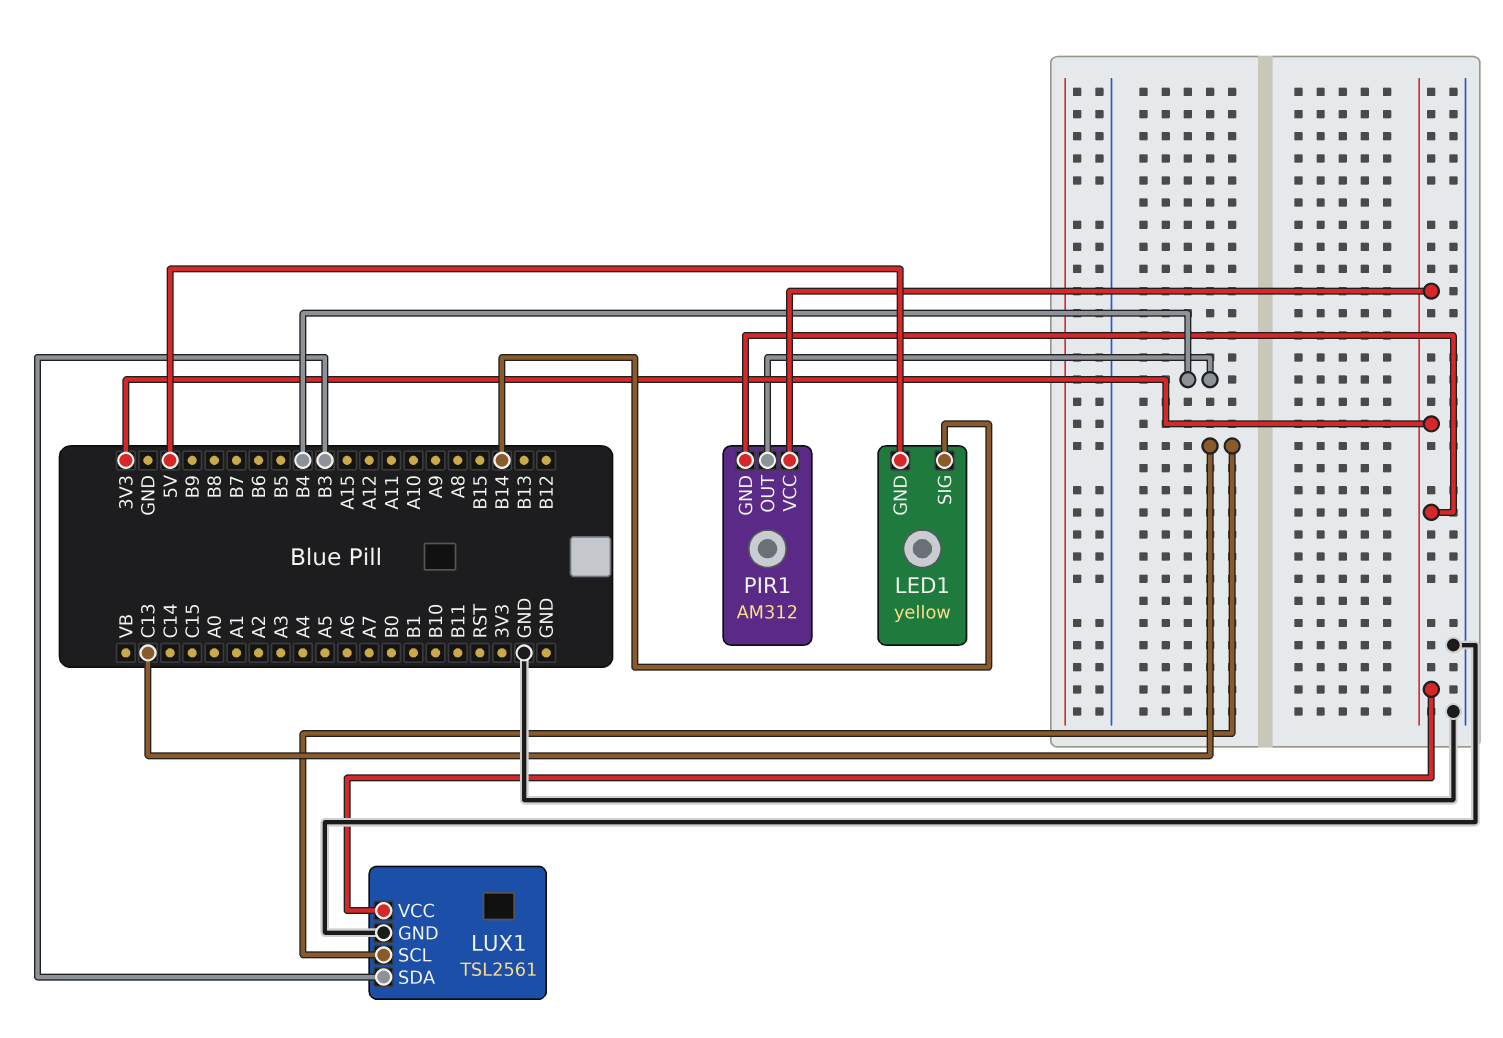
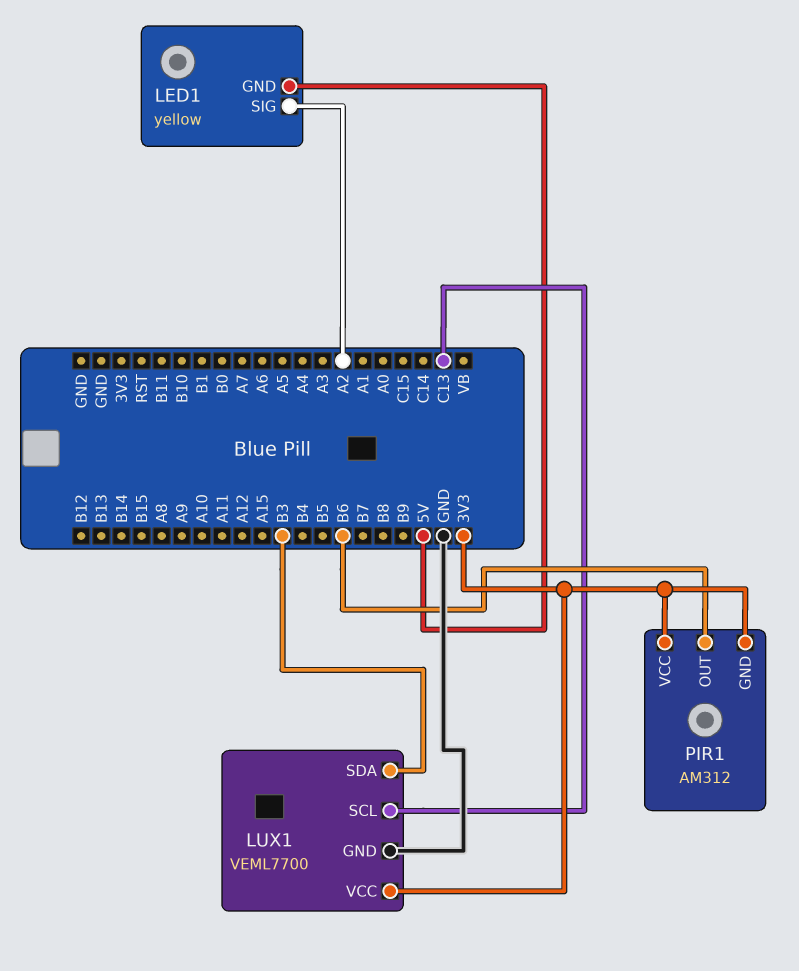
LED1 pin SIG: B14 -> A2
LUX1: TSL2561 -> VEML7700
PIR1 pin OUT: B4 -> B6

